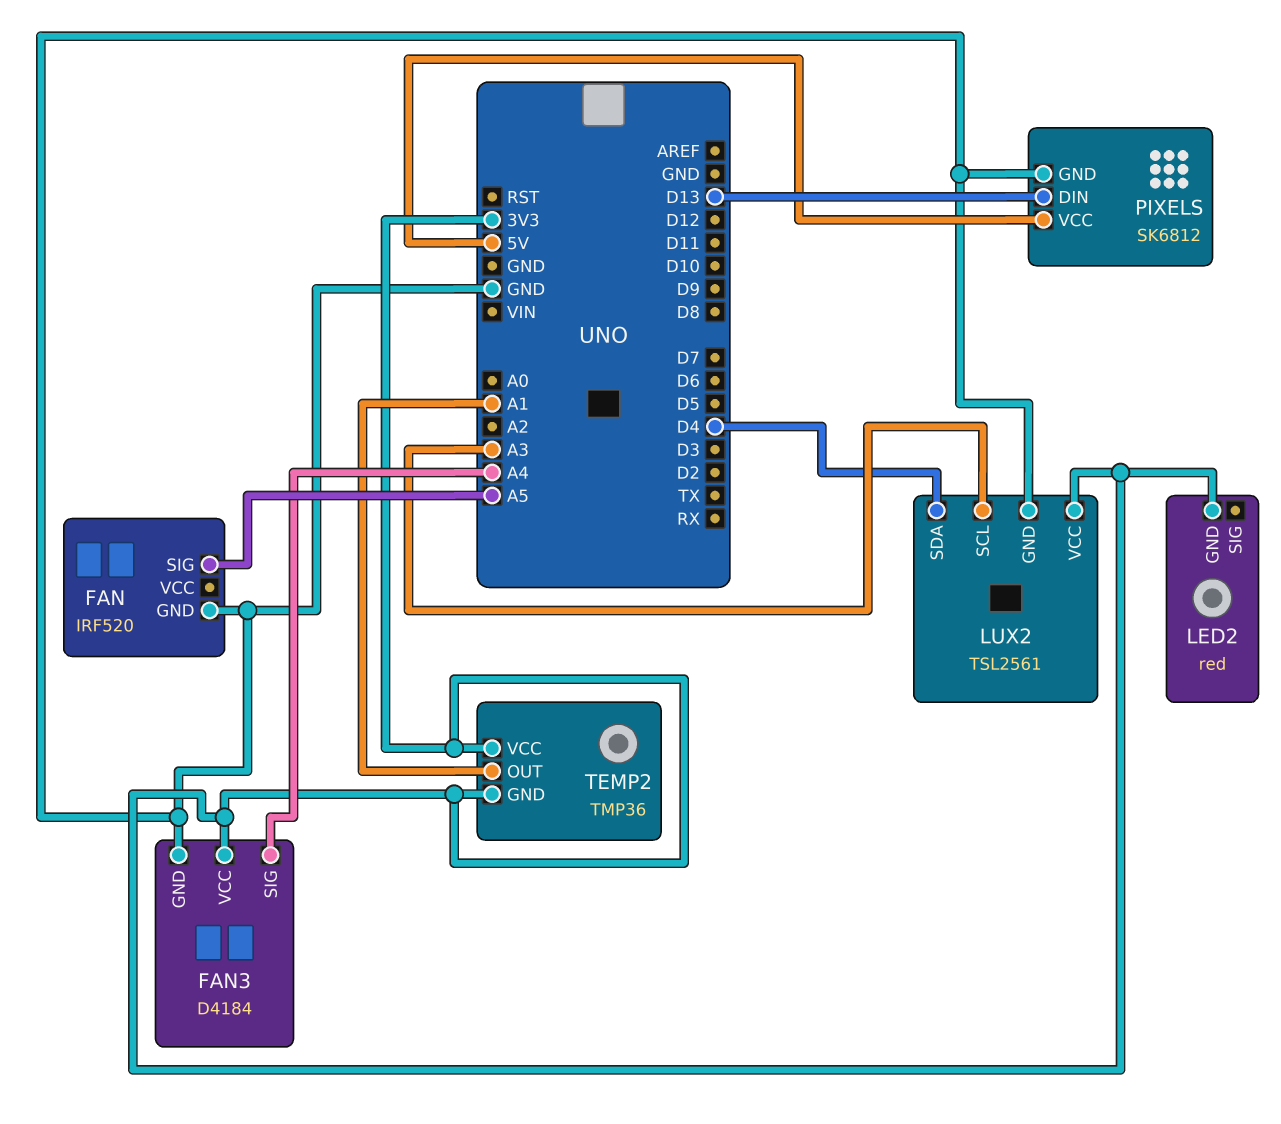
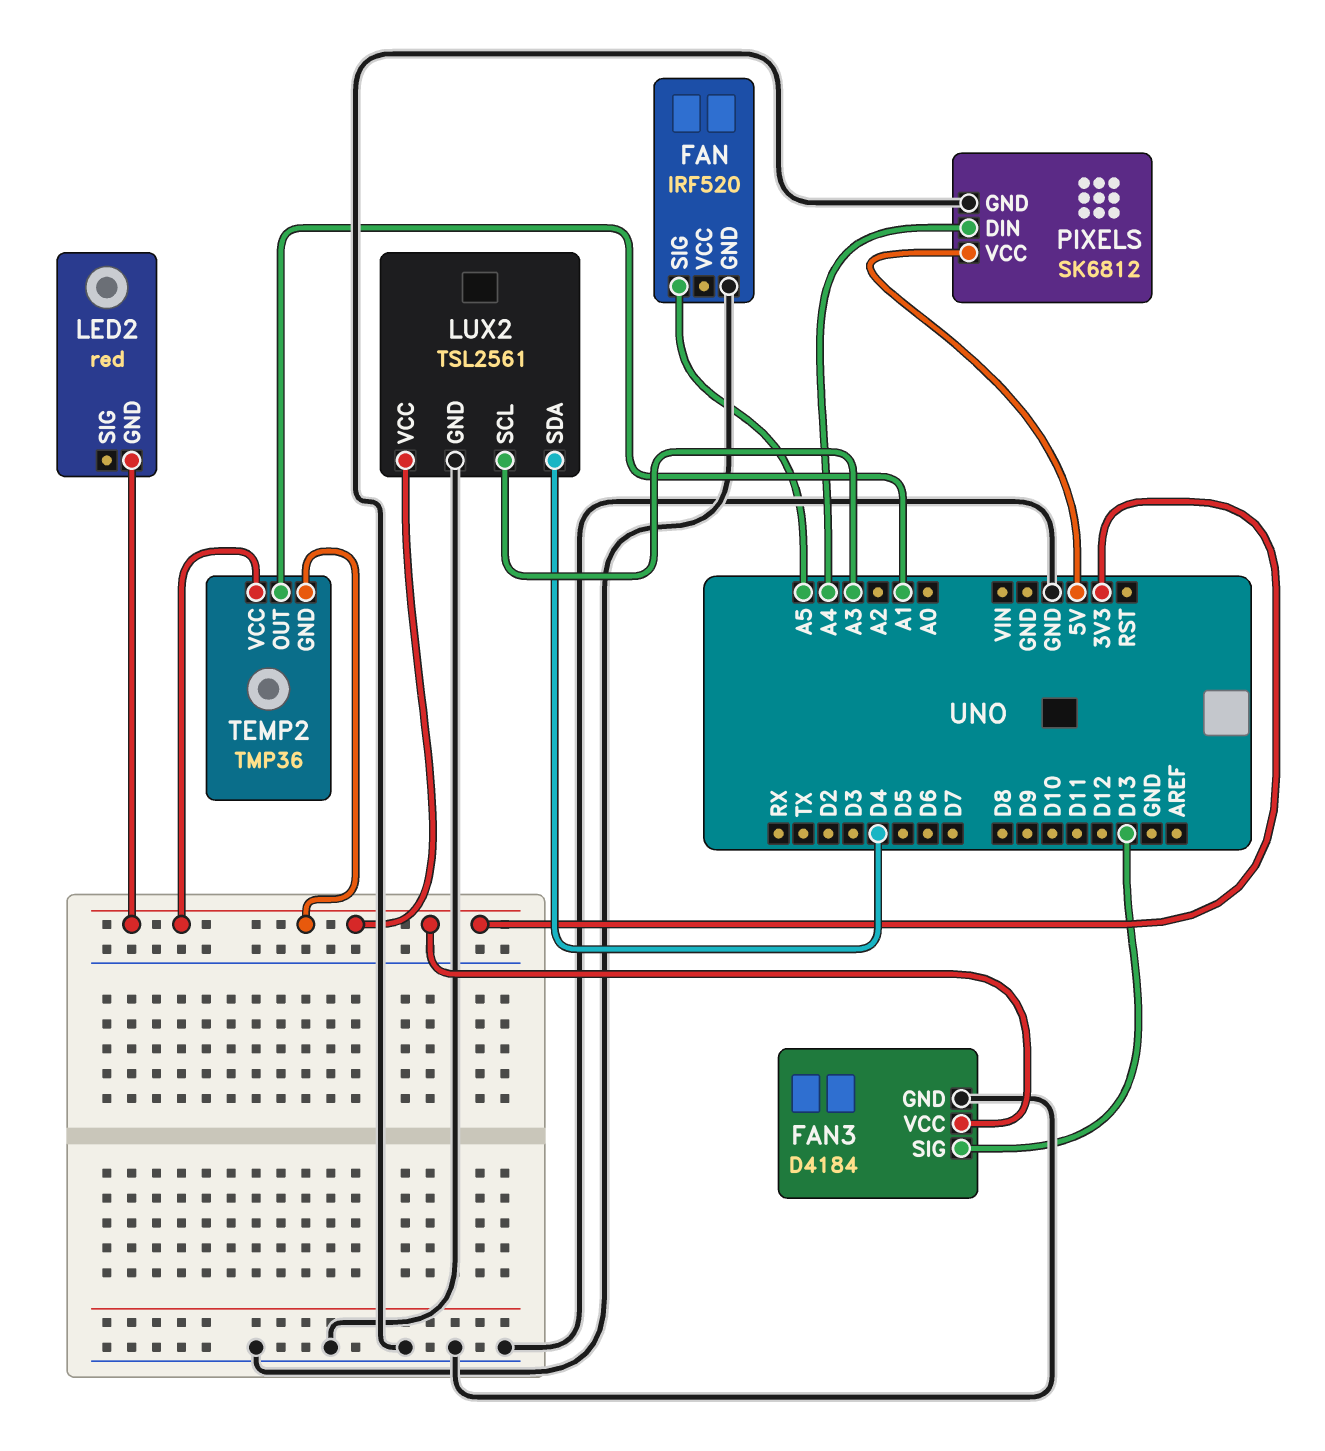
FAN3 pin SIG: A4 -> D13
PIXELS pin DIN: D13 -> A4

